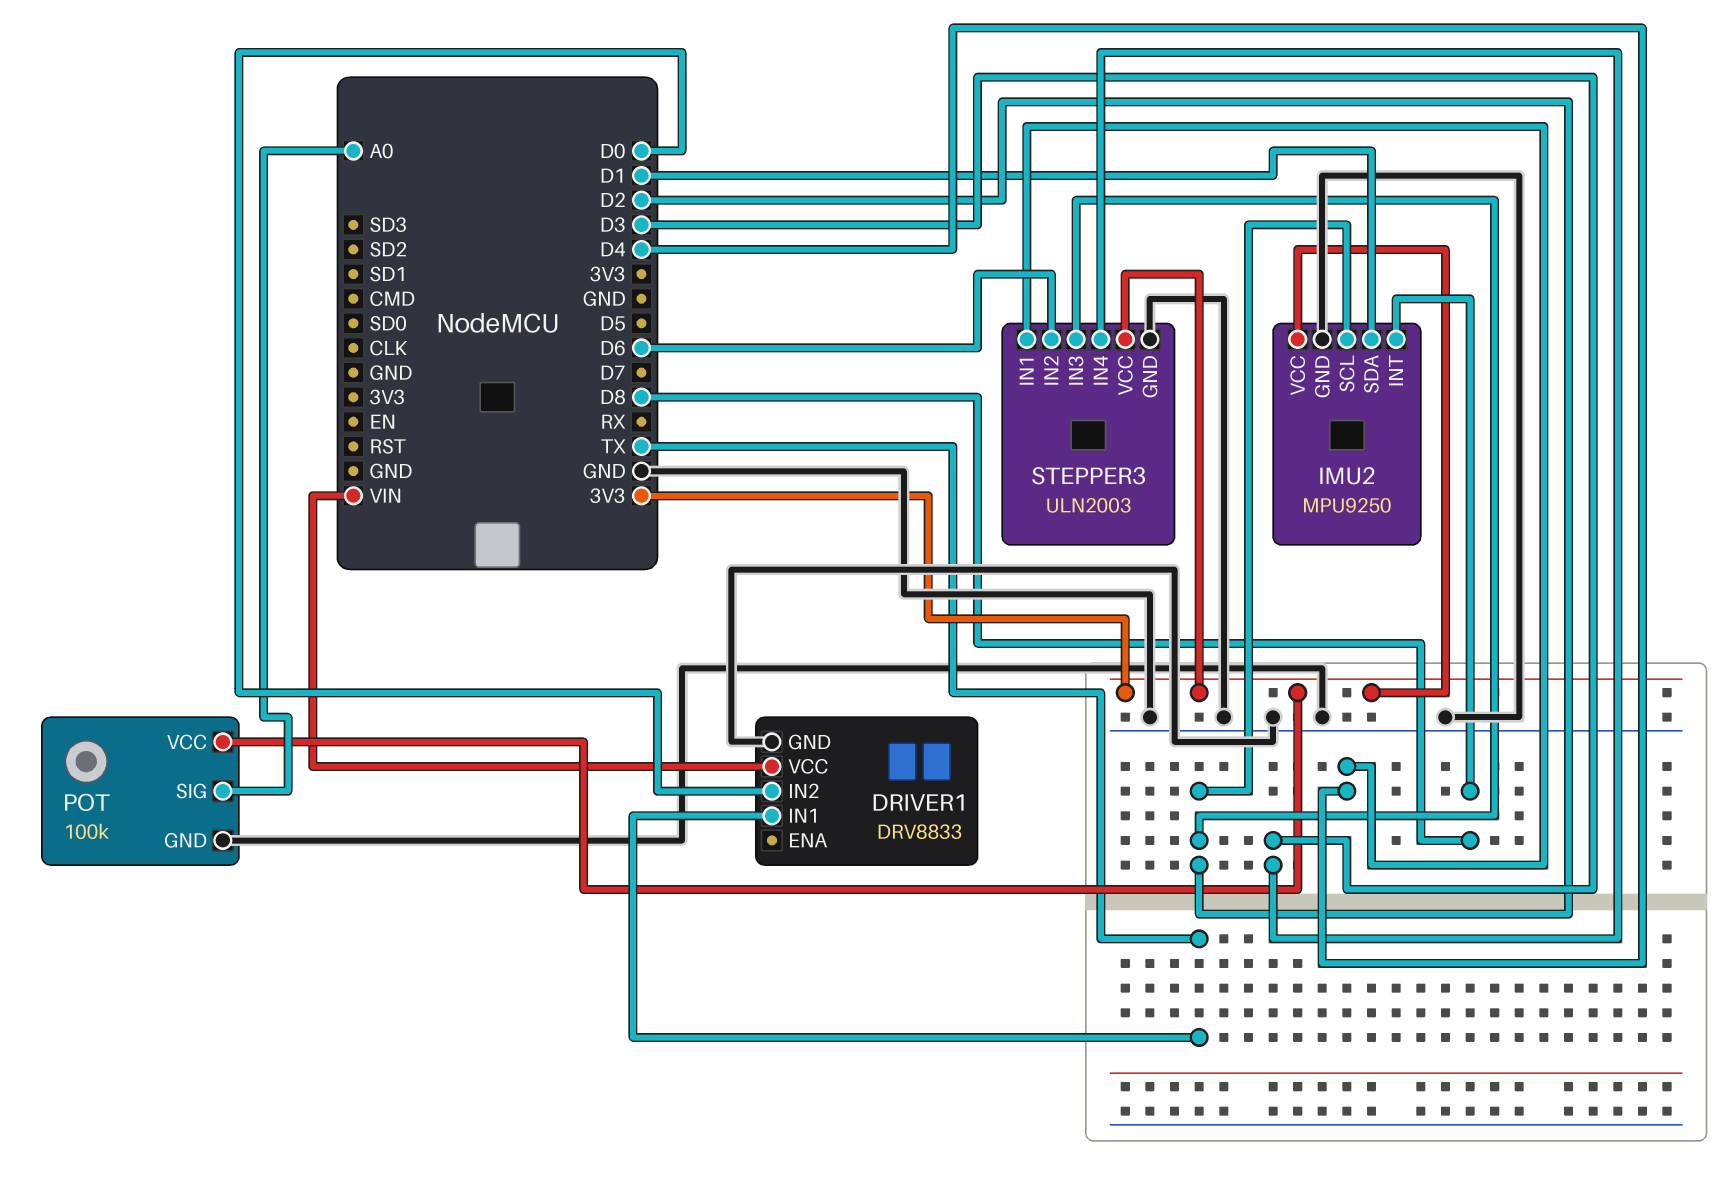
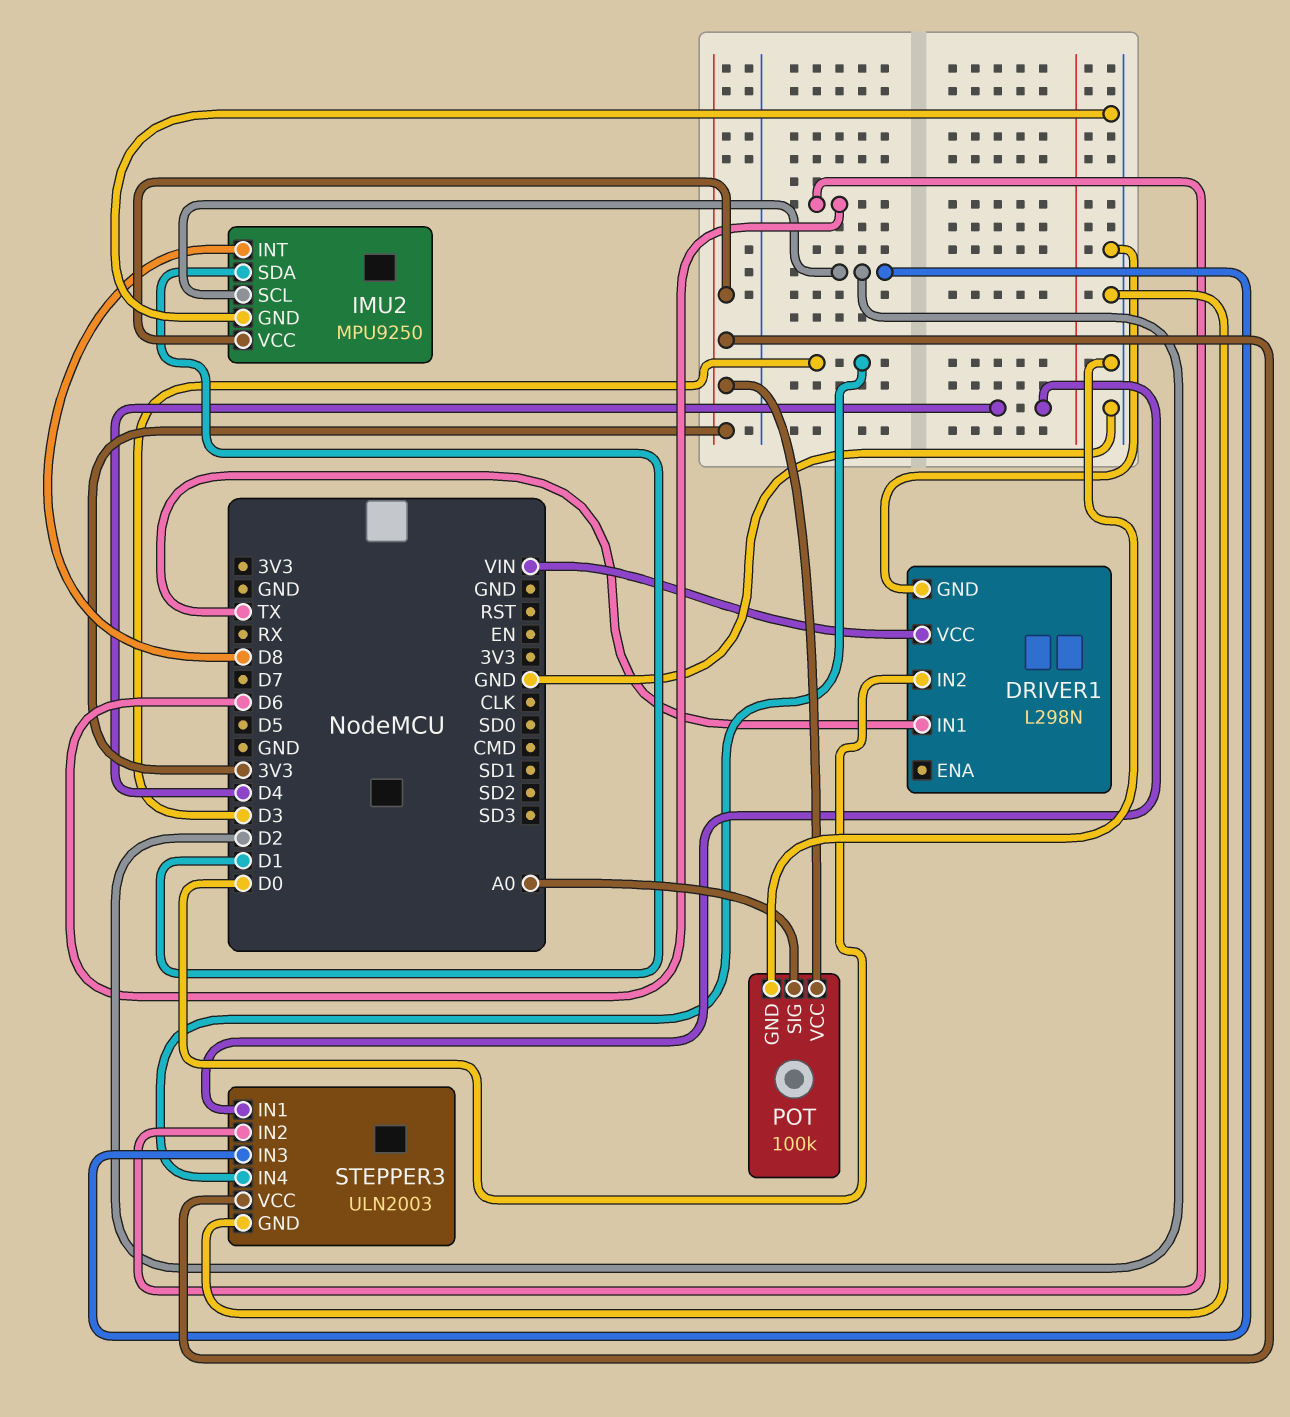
DRIVER1: DRV8833 -> L298N

